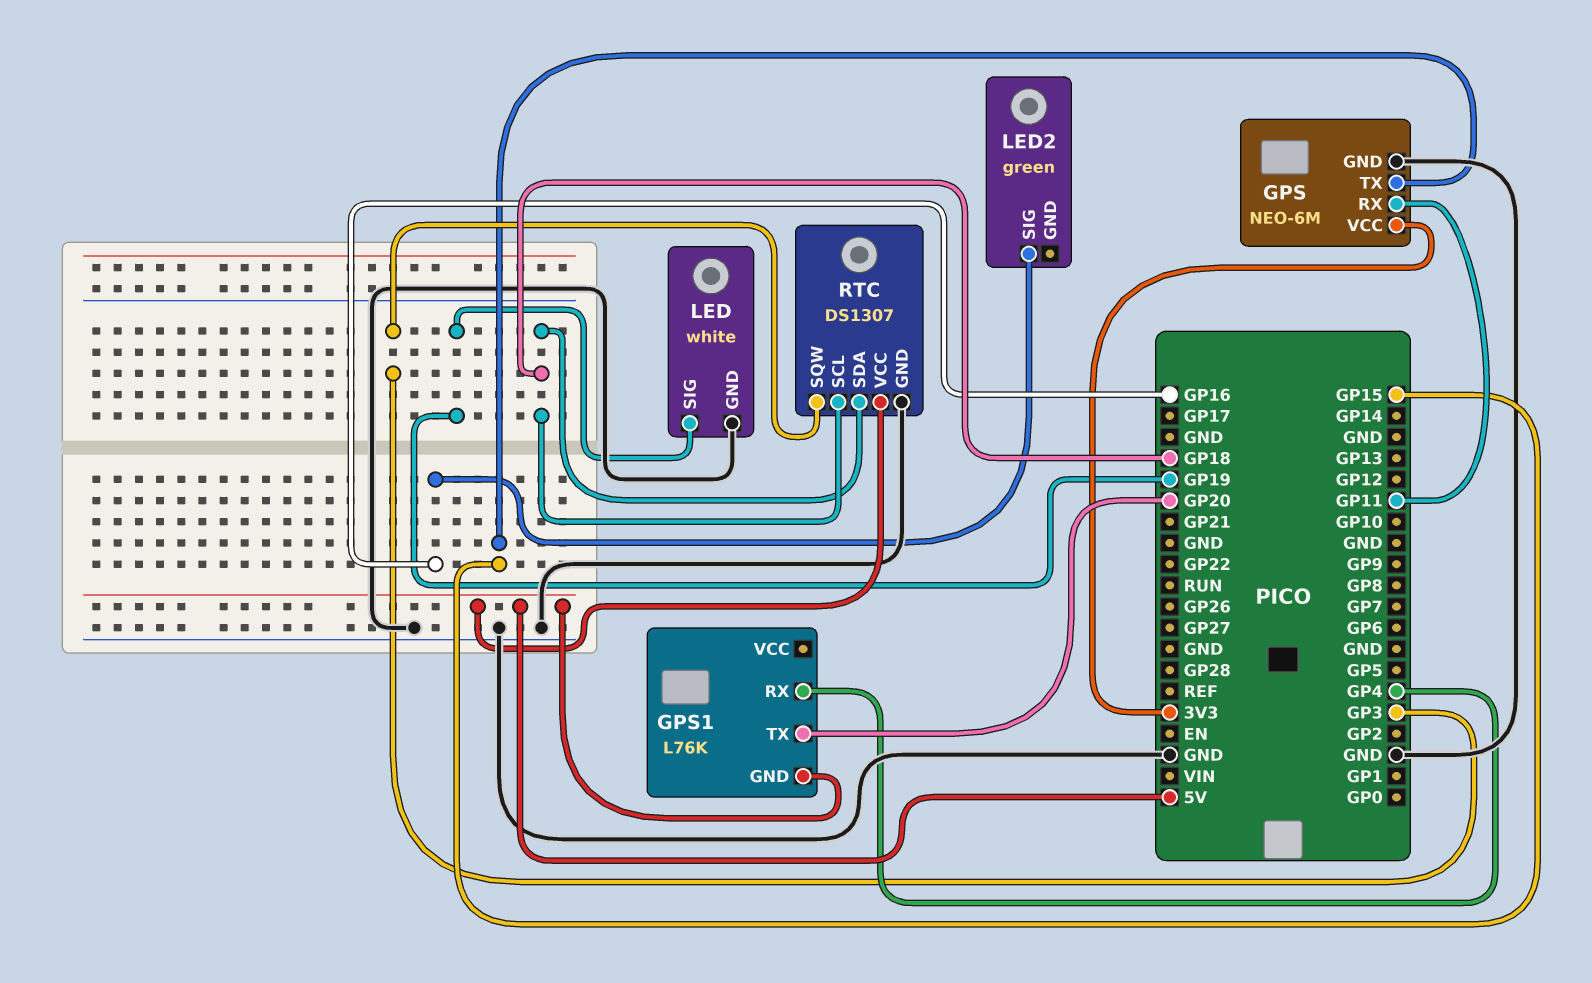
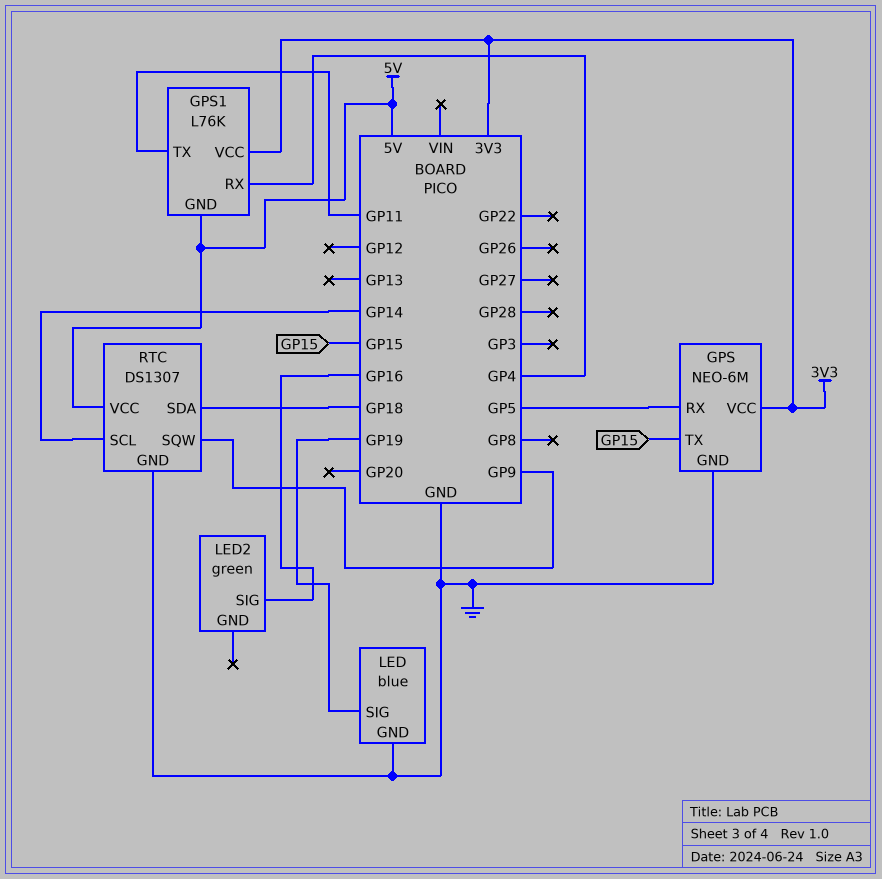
GPS pin RX: GP11 -> GP5
GPS1 pin TX: GP20 -> GP11
GPS1 pin VCC: none -> 3V3
LED: white -> blue
RTC pin SCL: GP18 -> GP14
RTC pin SQW: GP3 -> GP9

